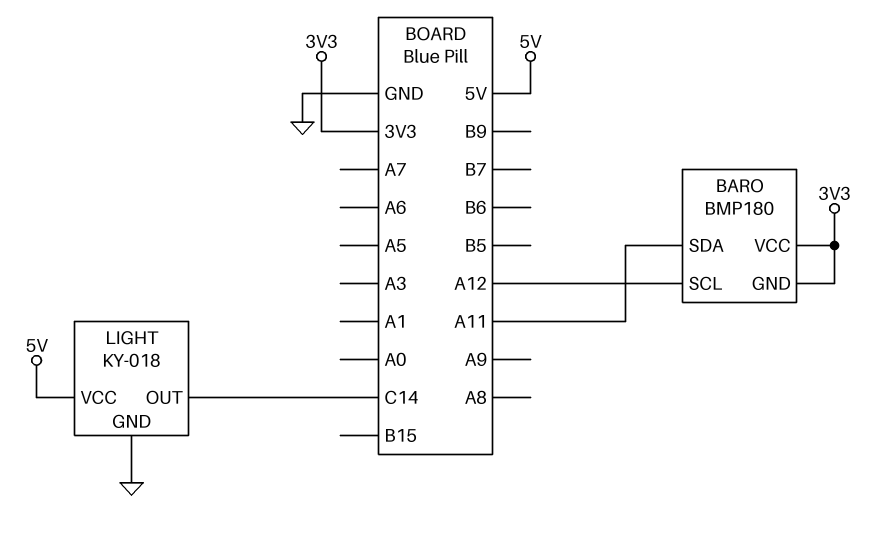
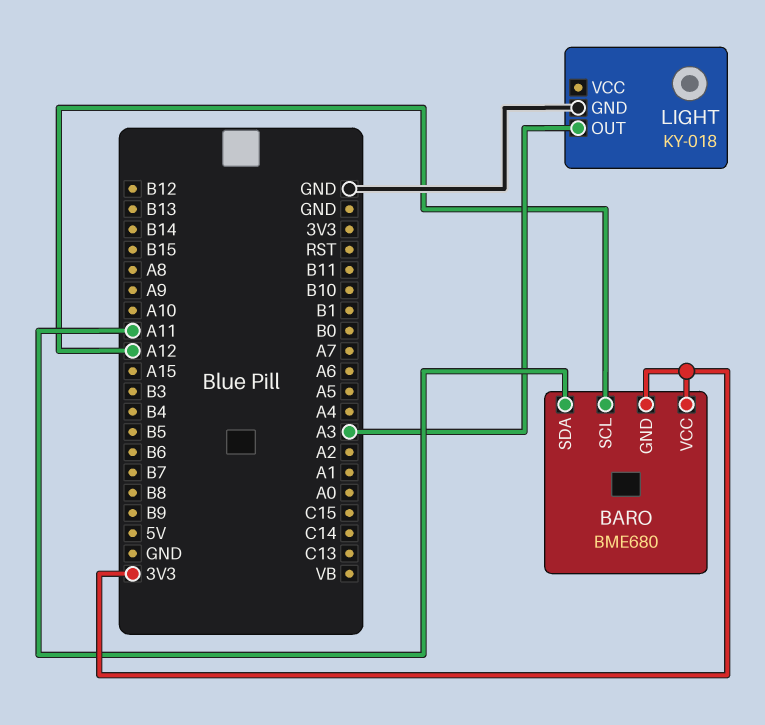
BARO: BMP180 -> BME680
LIGHT pin OUT: C14 -> A3
LIGHT pin VCC: 5V -> none

